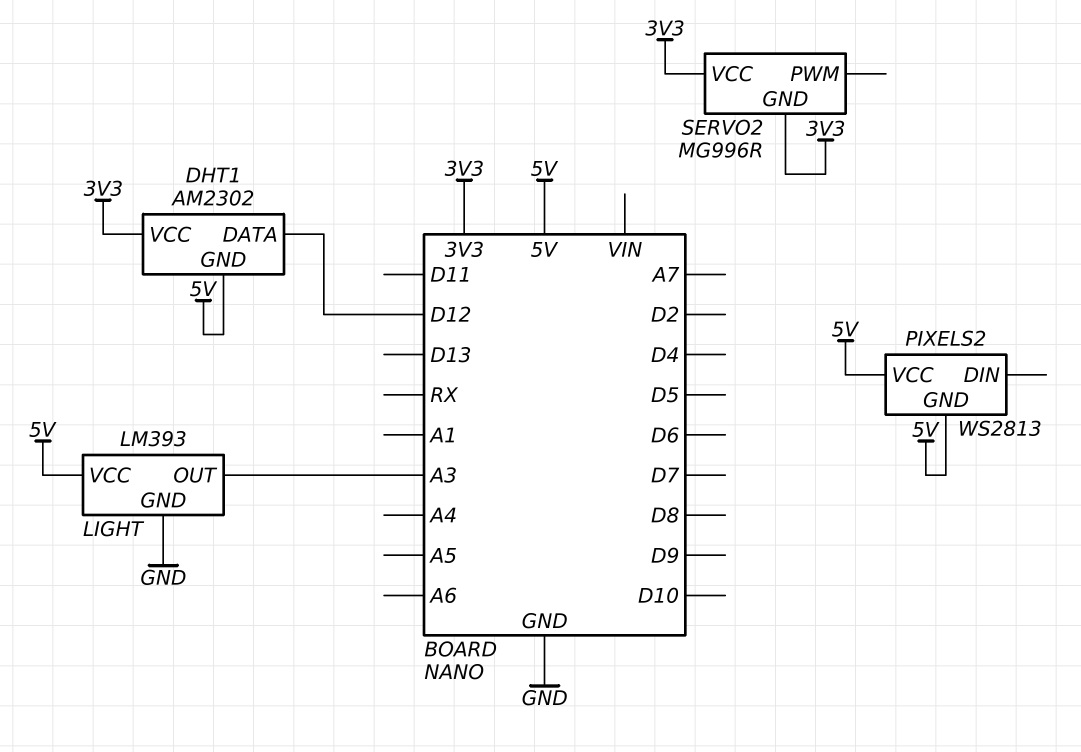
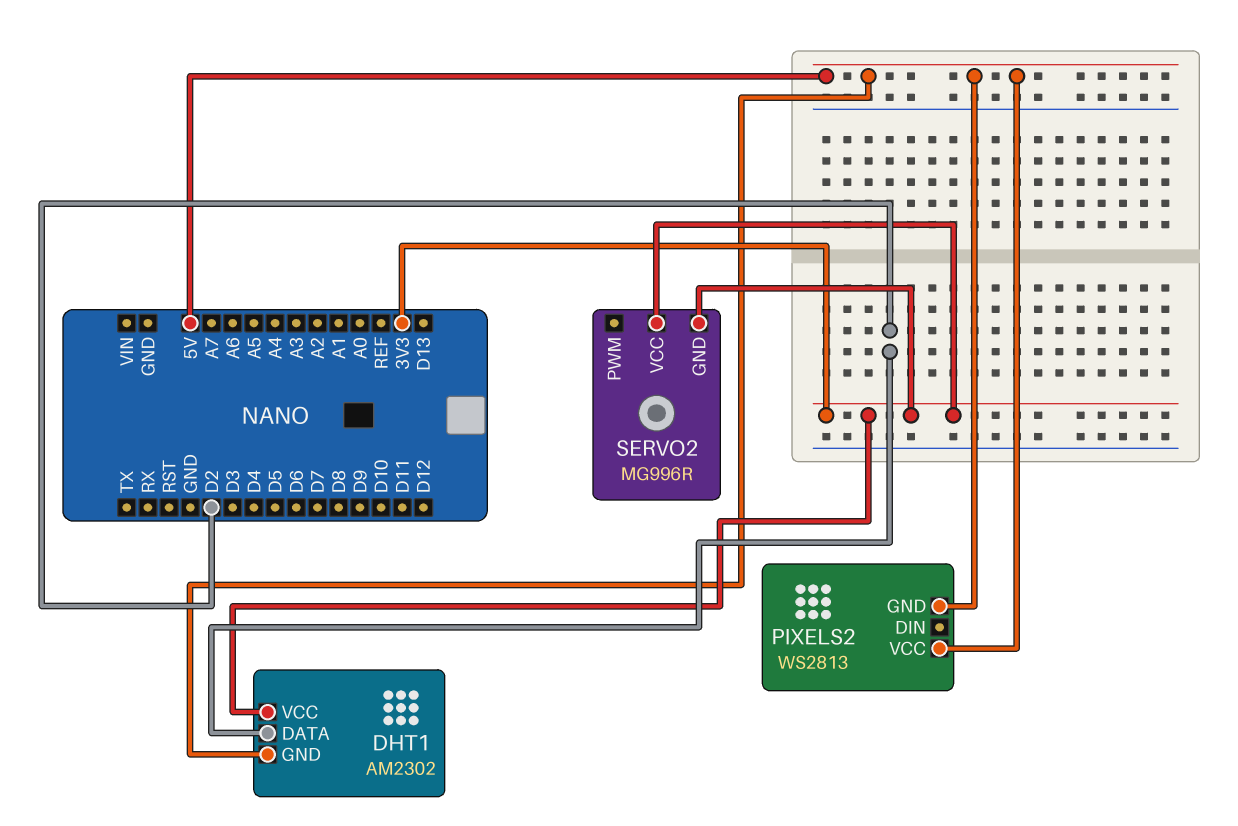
DHT1 pin DATA: D12 -> D2
LIGHT: LM393 -> none
LIGHT pin GND: GND -> none
LIGHT pin OUT: A3 -> none
LIGHT pin VCC: 5V -> none

